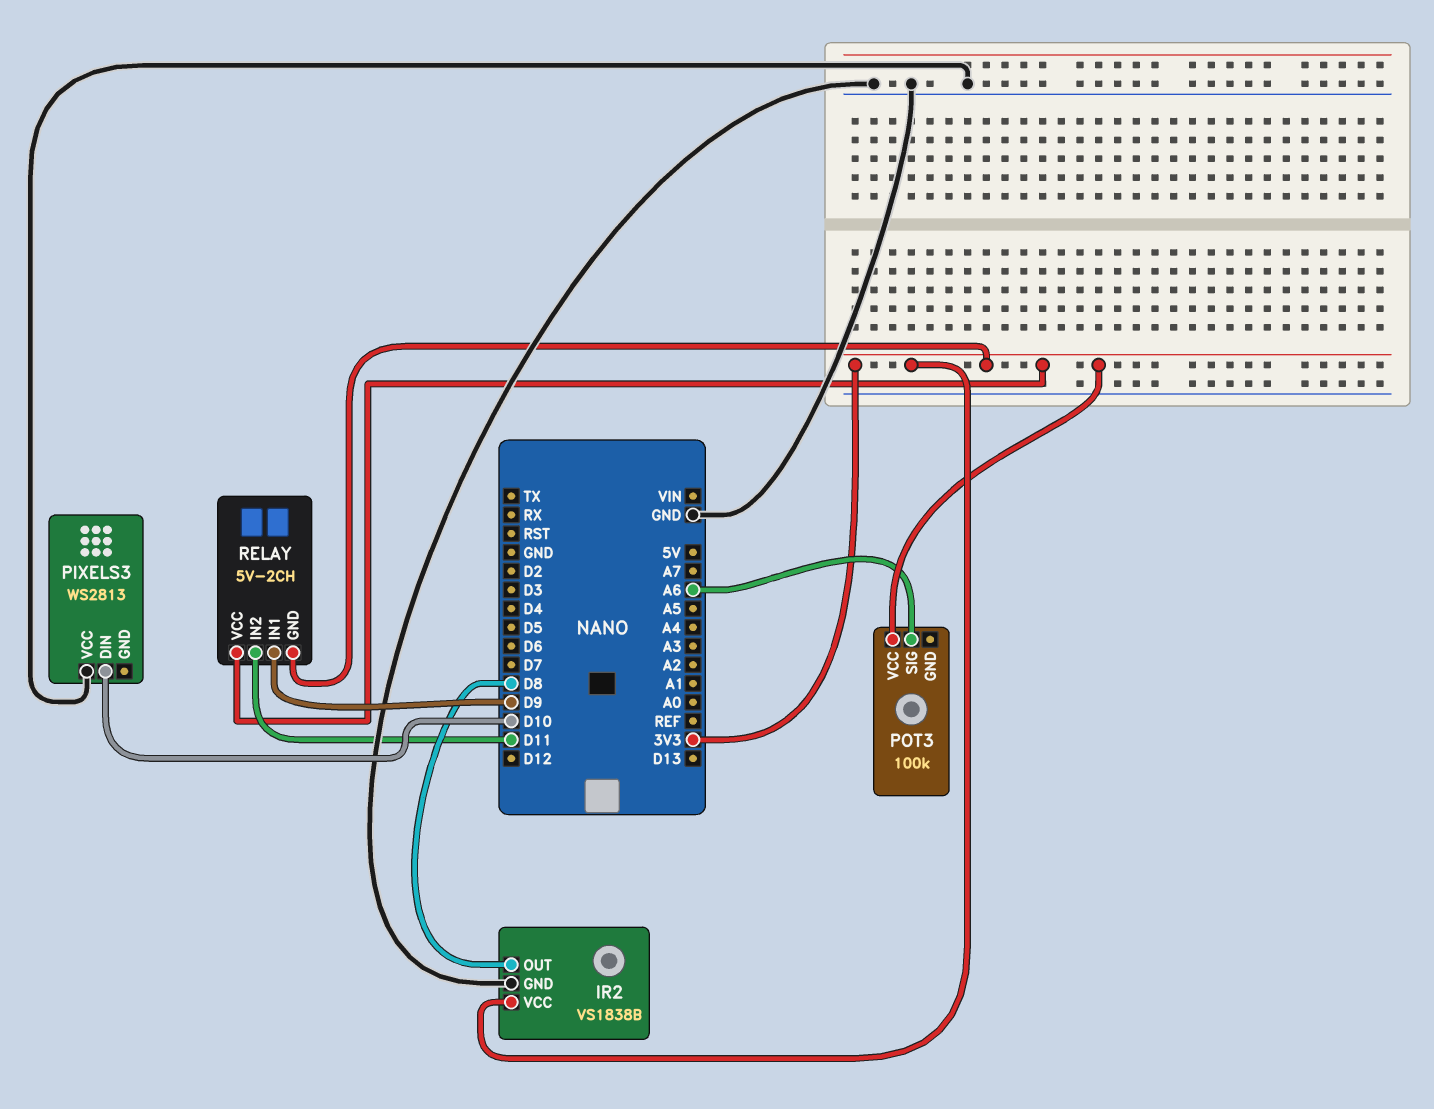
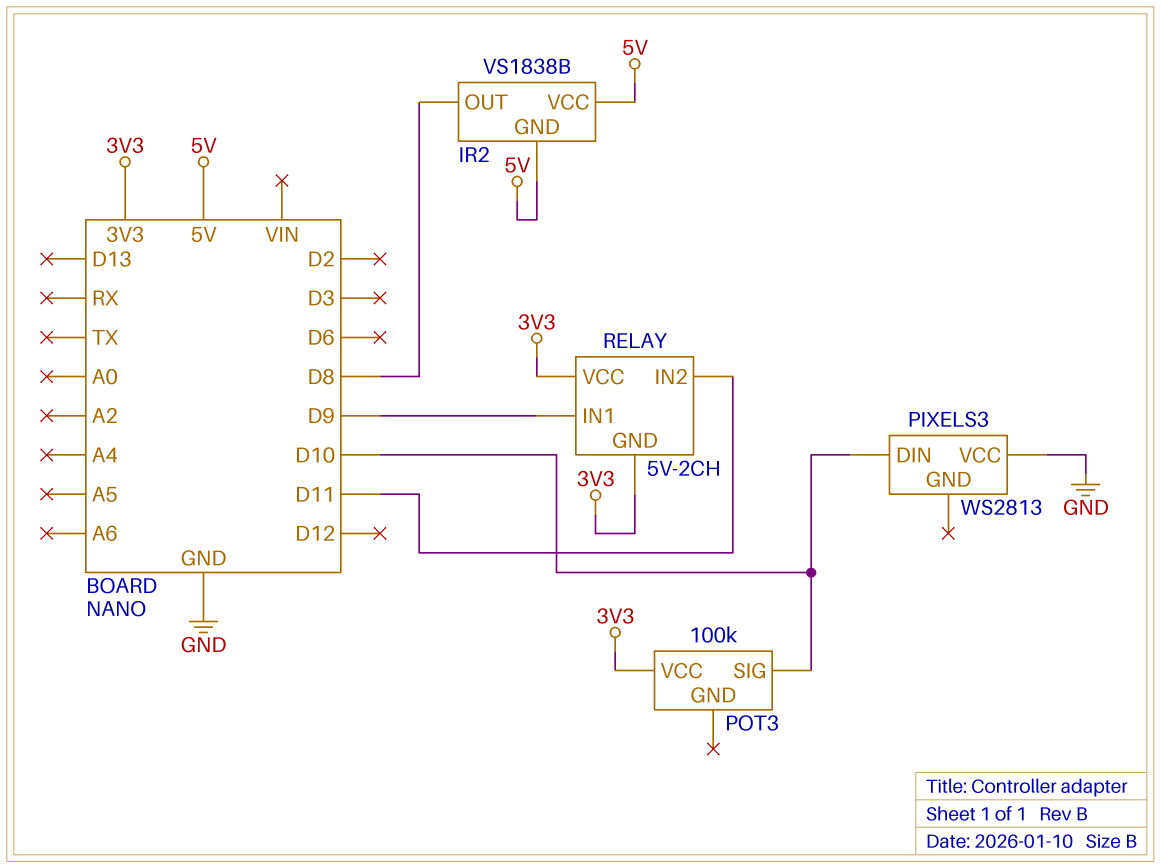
IR2 pin GND: GND -> 5V
IR2 pin VCC: 3V3 -> 5V
POT3 pin SIG: A6 -> D10

